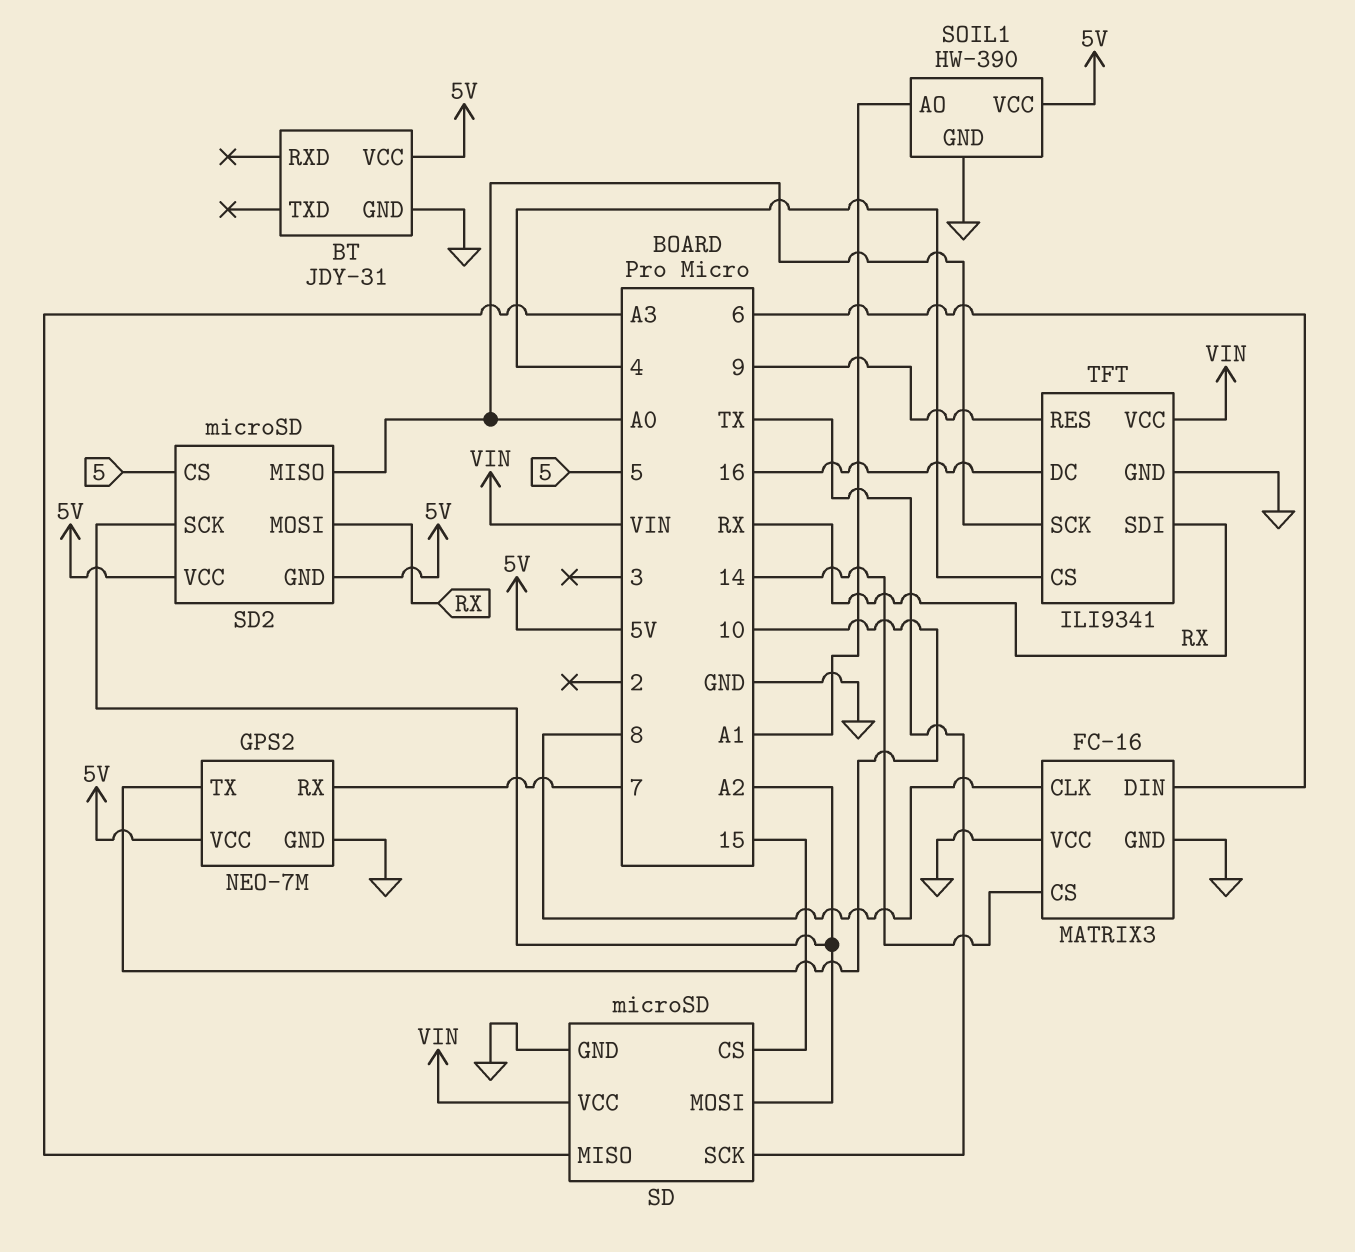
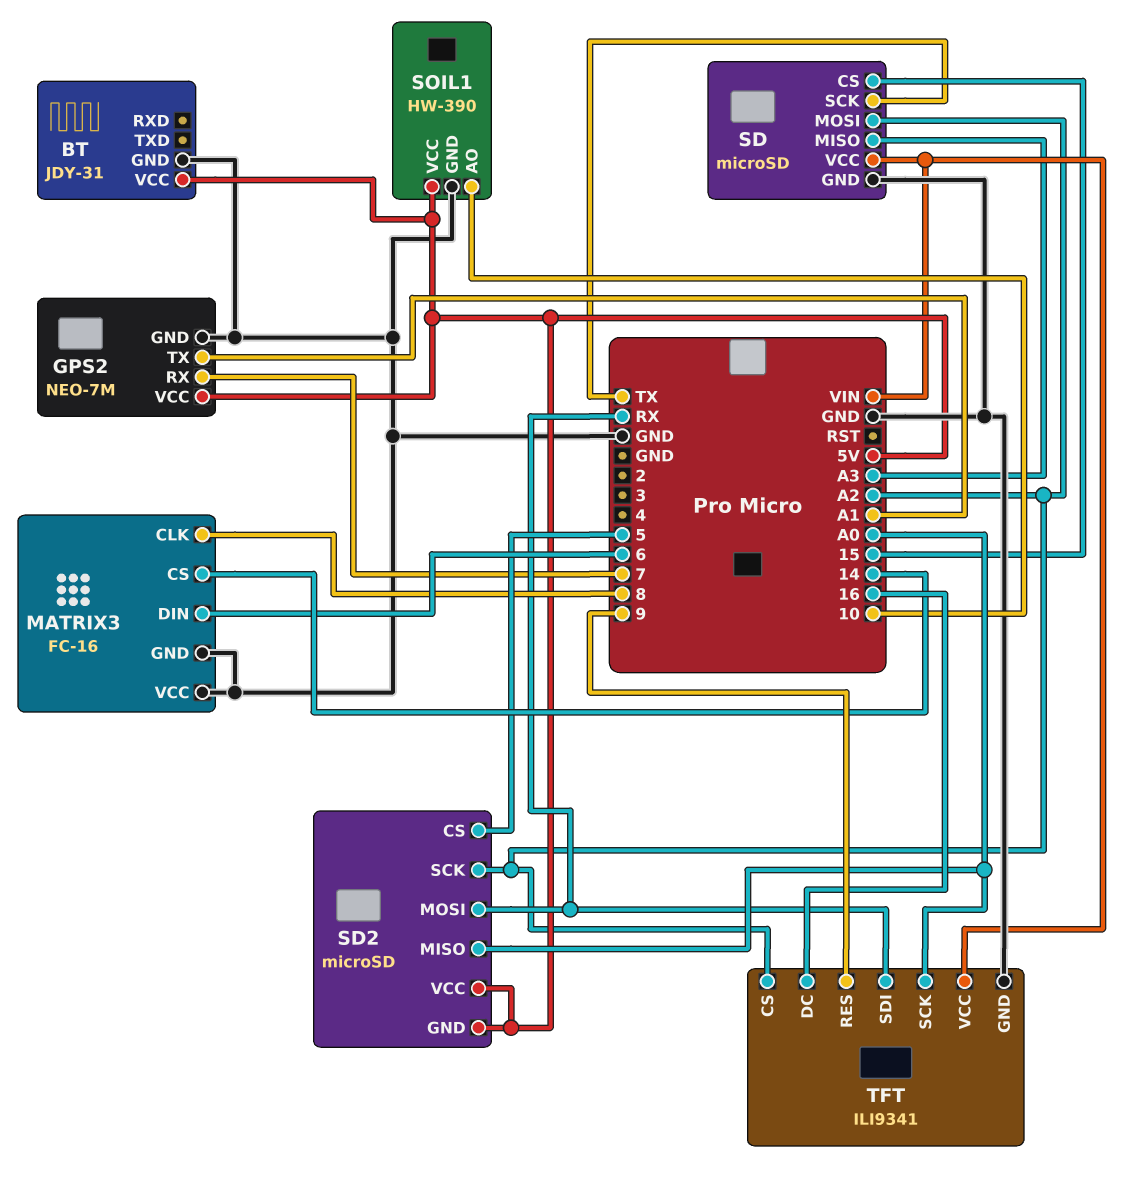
GPS2 pin TX: 10 -> A1
SOIL1 pin AO: A1 -> 10
TFT pin CS: 4 -> A2

